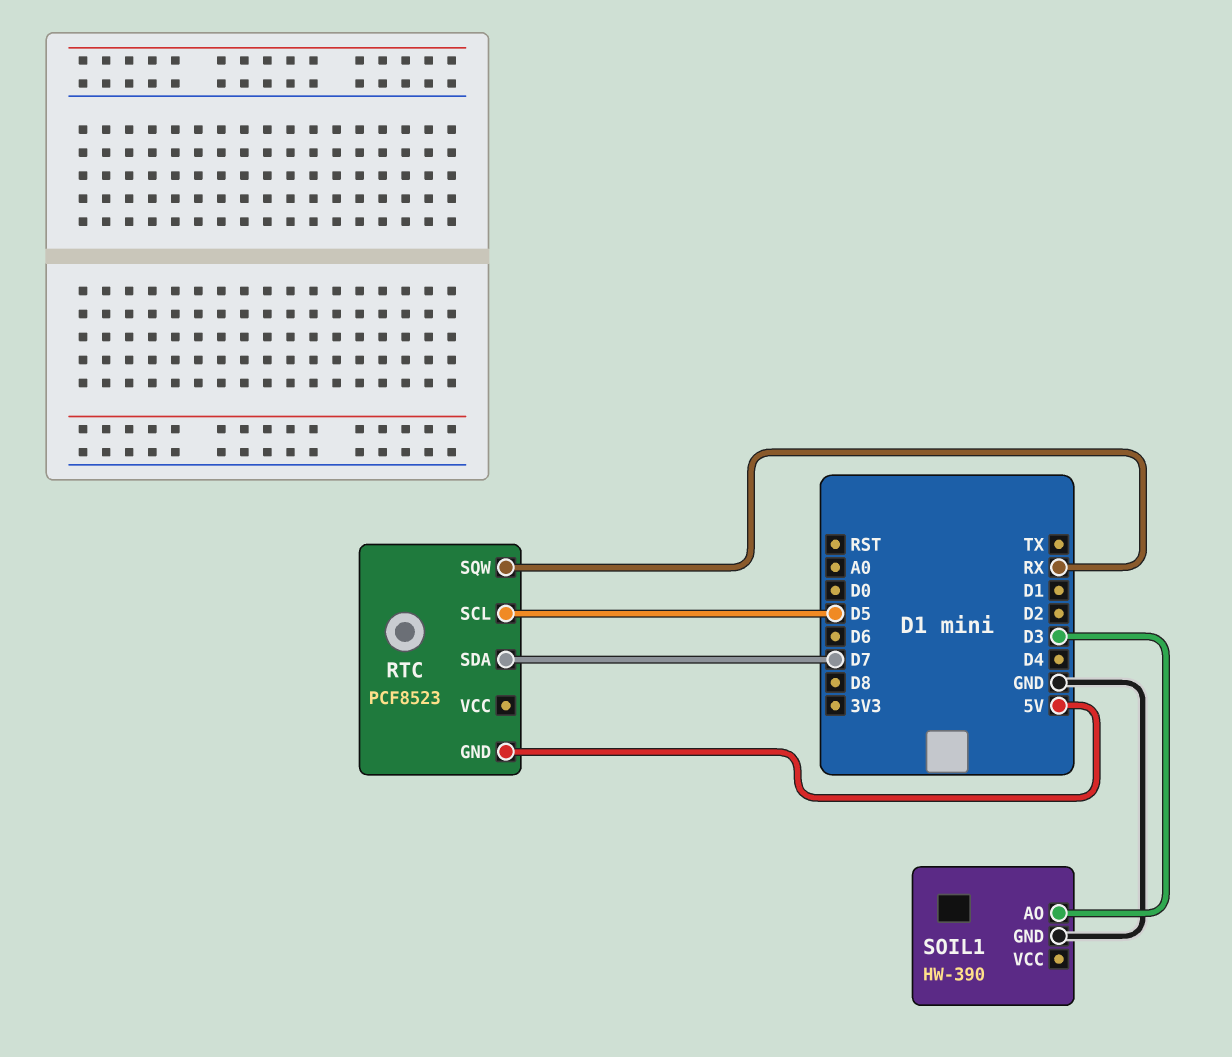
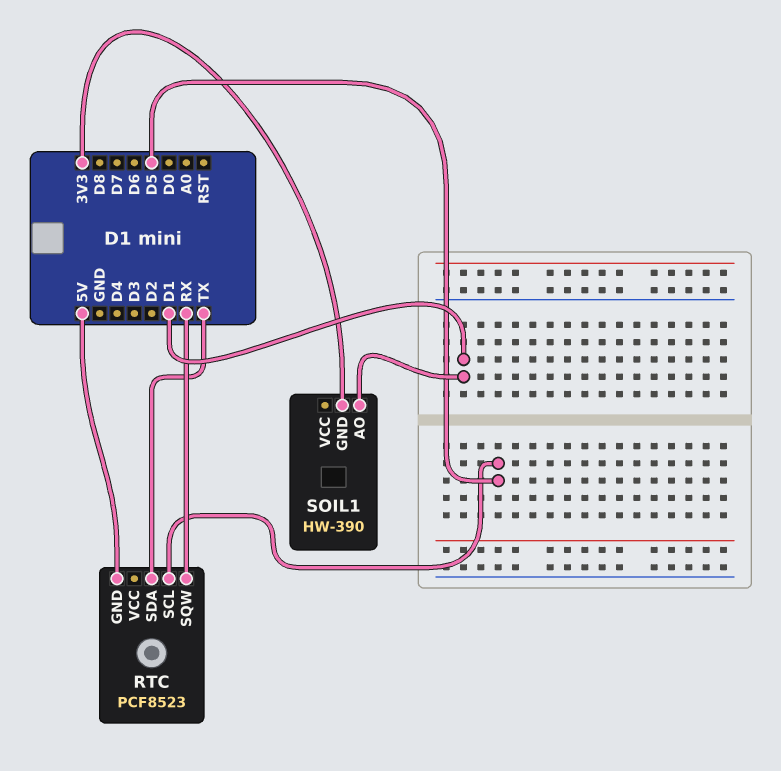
RTC pin SDA: D7 -> TX
SOIL1 pin AO: D3 -> D1
SOIL1 pin GND: GND -> 3V3

